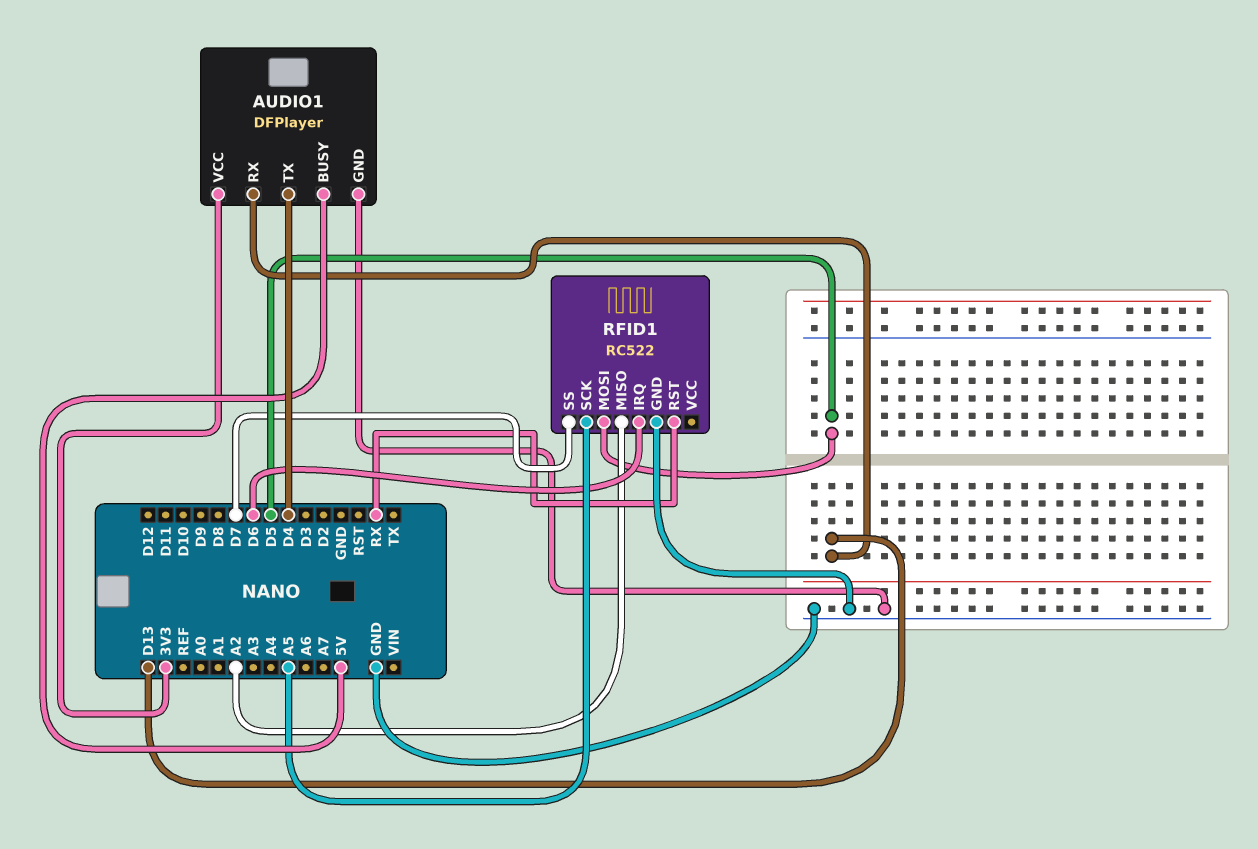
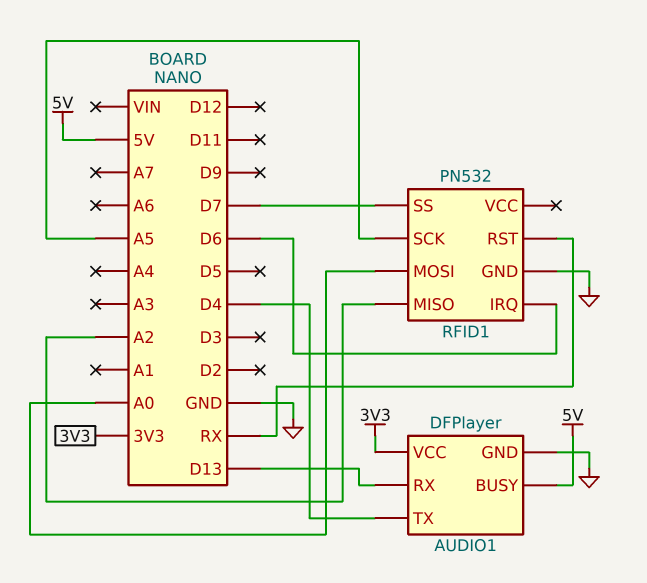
RFID1: RC522 -> PN532
RFID1 pin MOSI: D5 -> A0

